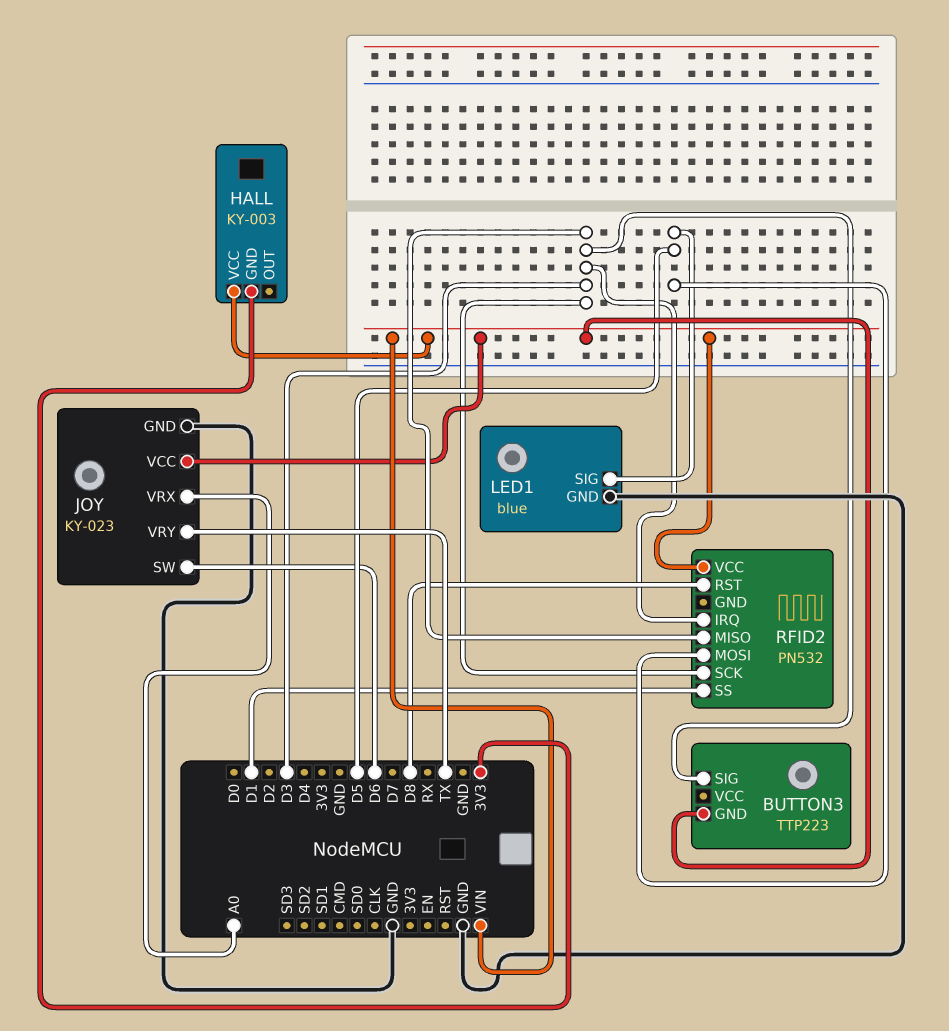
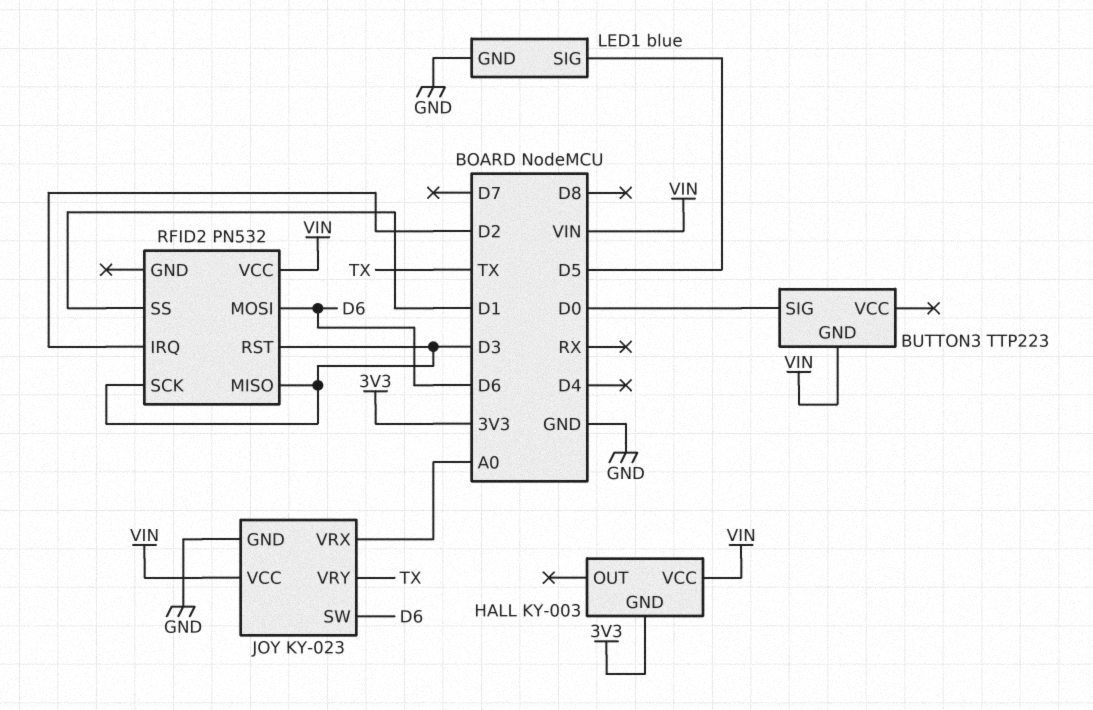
BUTTON3 pin SIG: D3 -> D0
RFID2 pin IRQ: D3 -> D2
RFID2 pin MOSI: D5 -> D6
RFID2 pin RST: D8 -> D3

